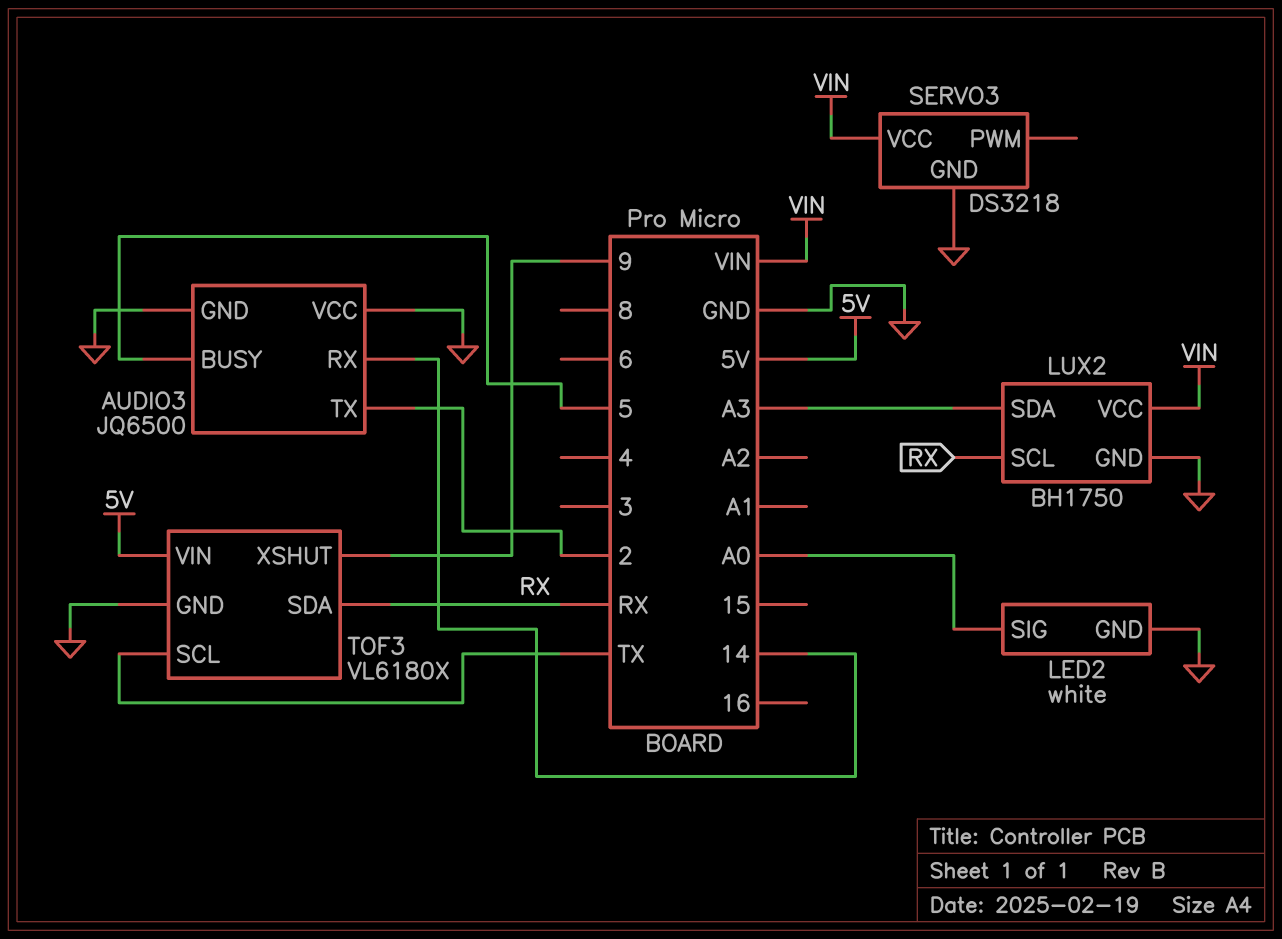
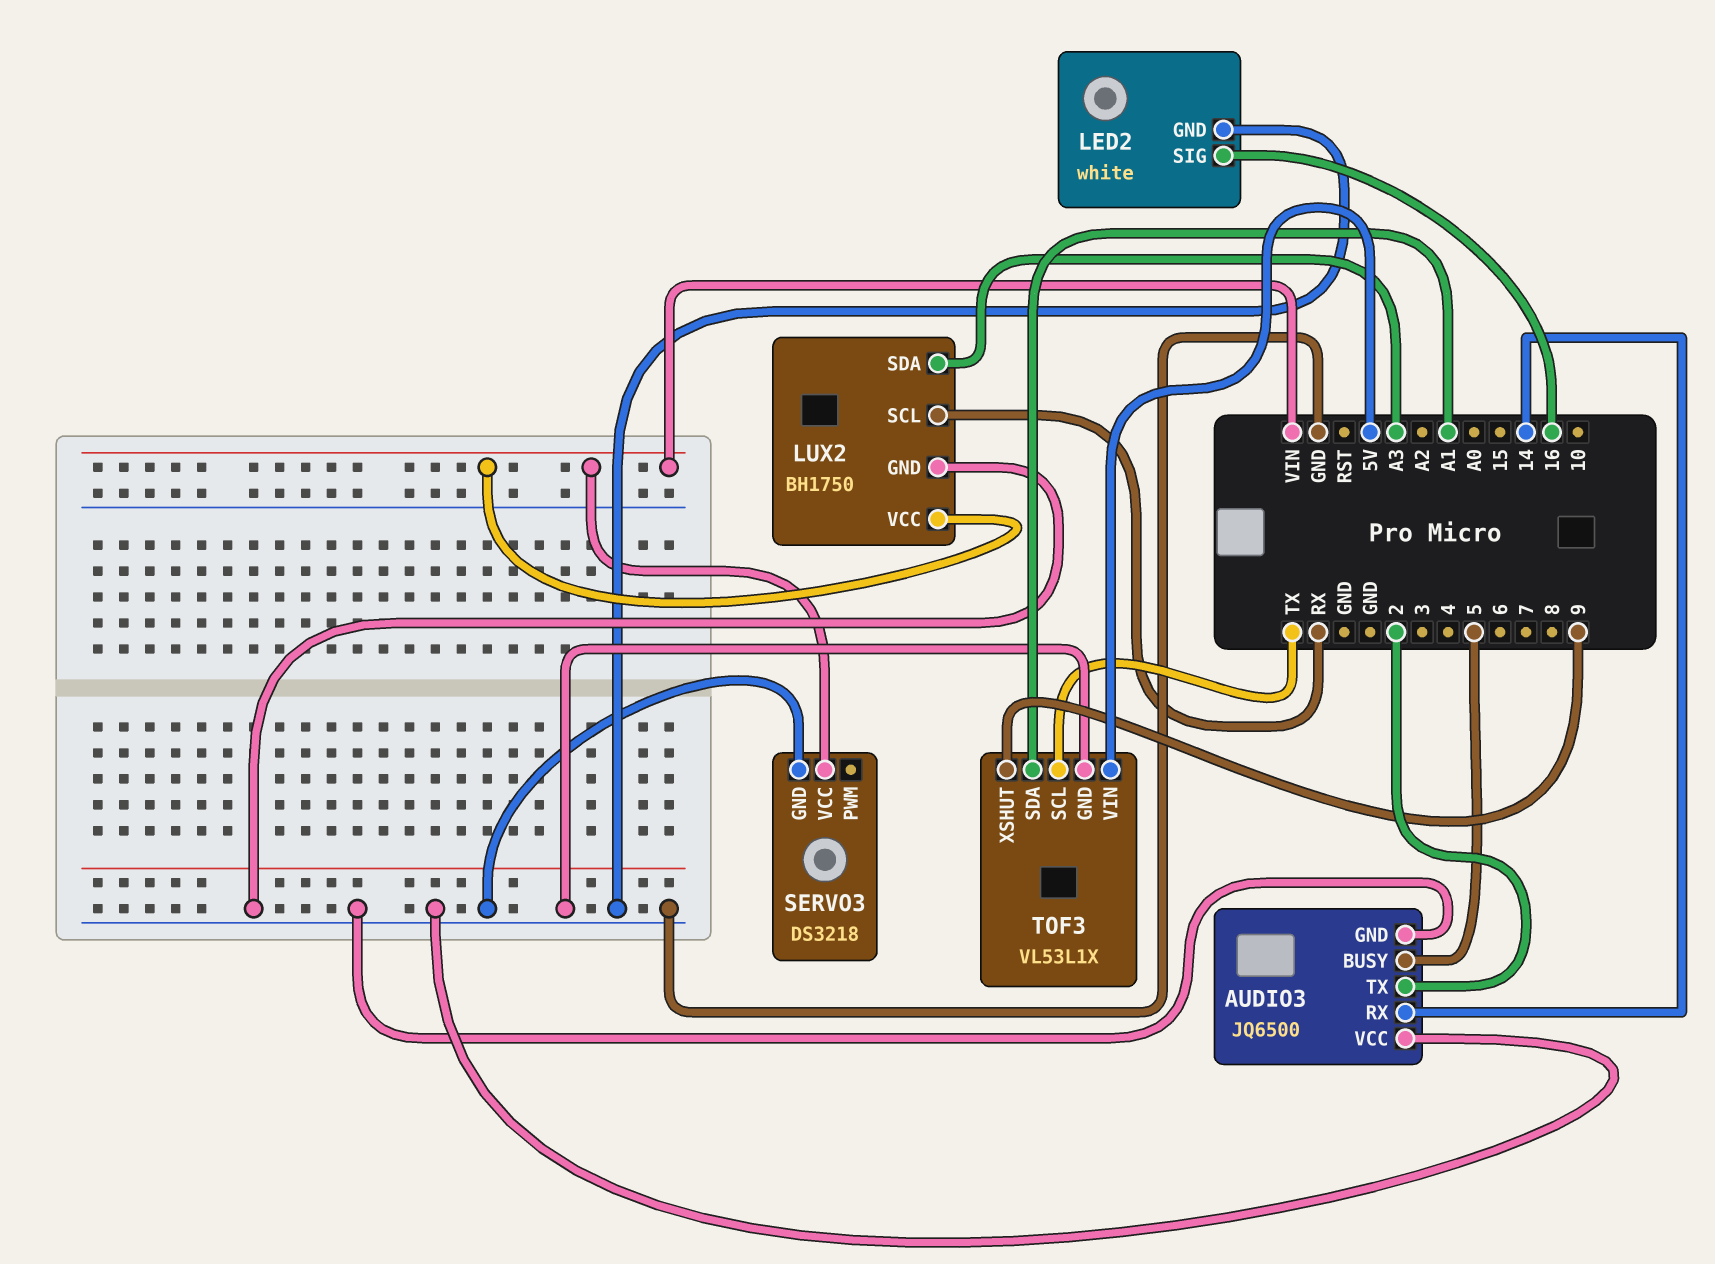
LED2 pin SIG: A0 -> 16
TOF3: VL6180X -> VL53L1X
TOF3 pin SDA: RX -> A1

